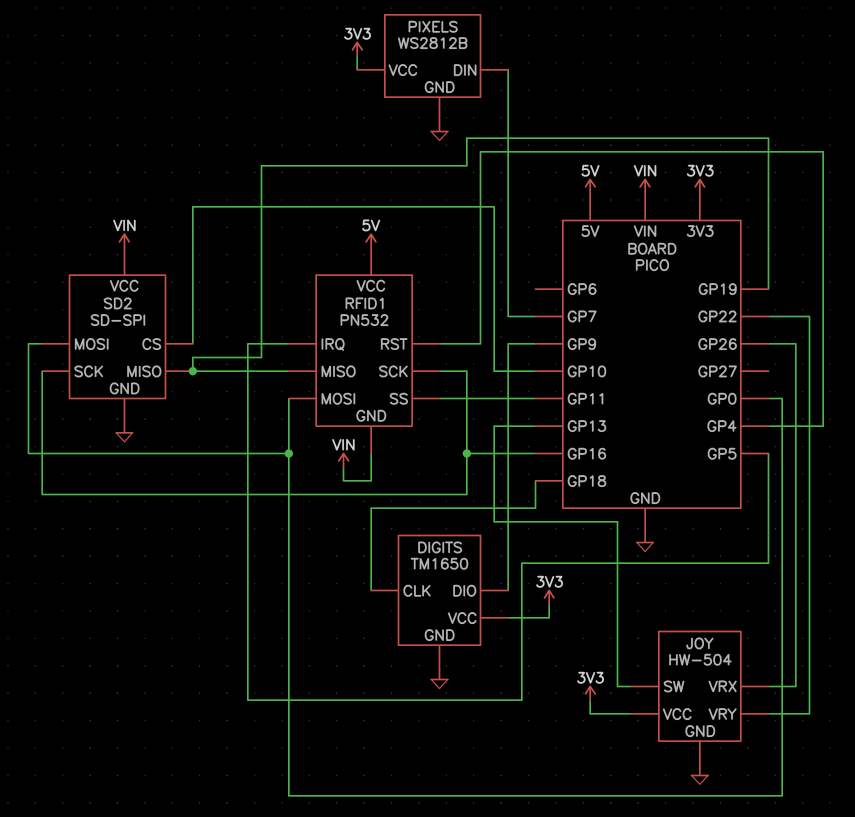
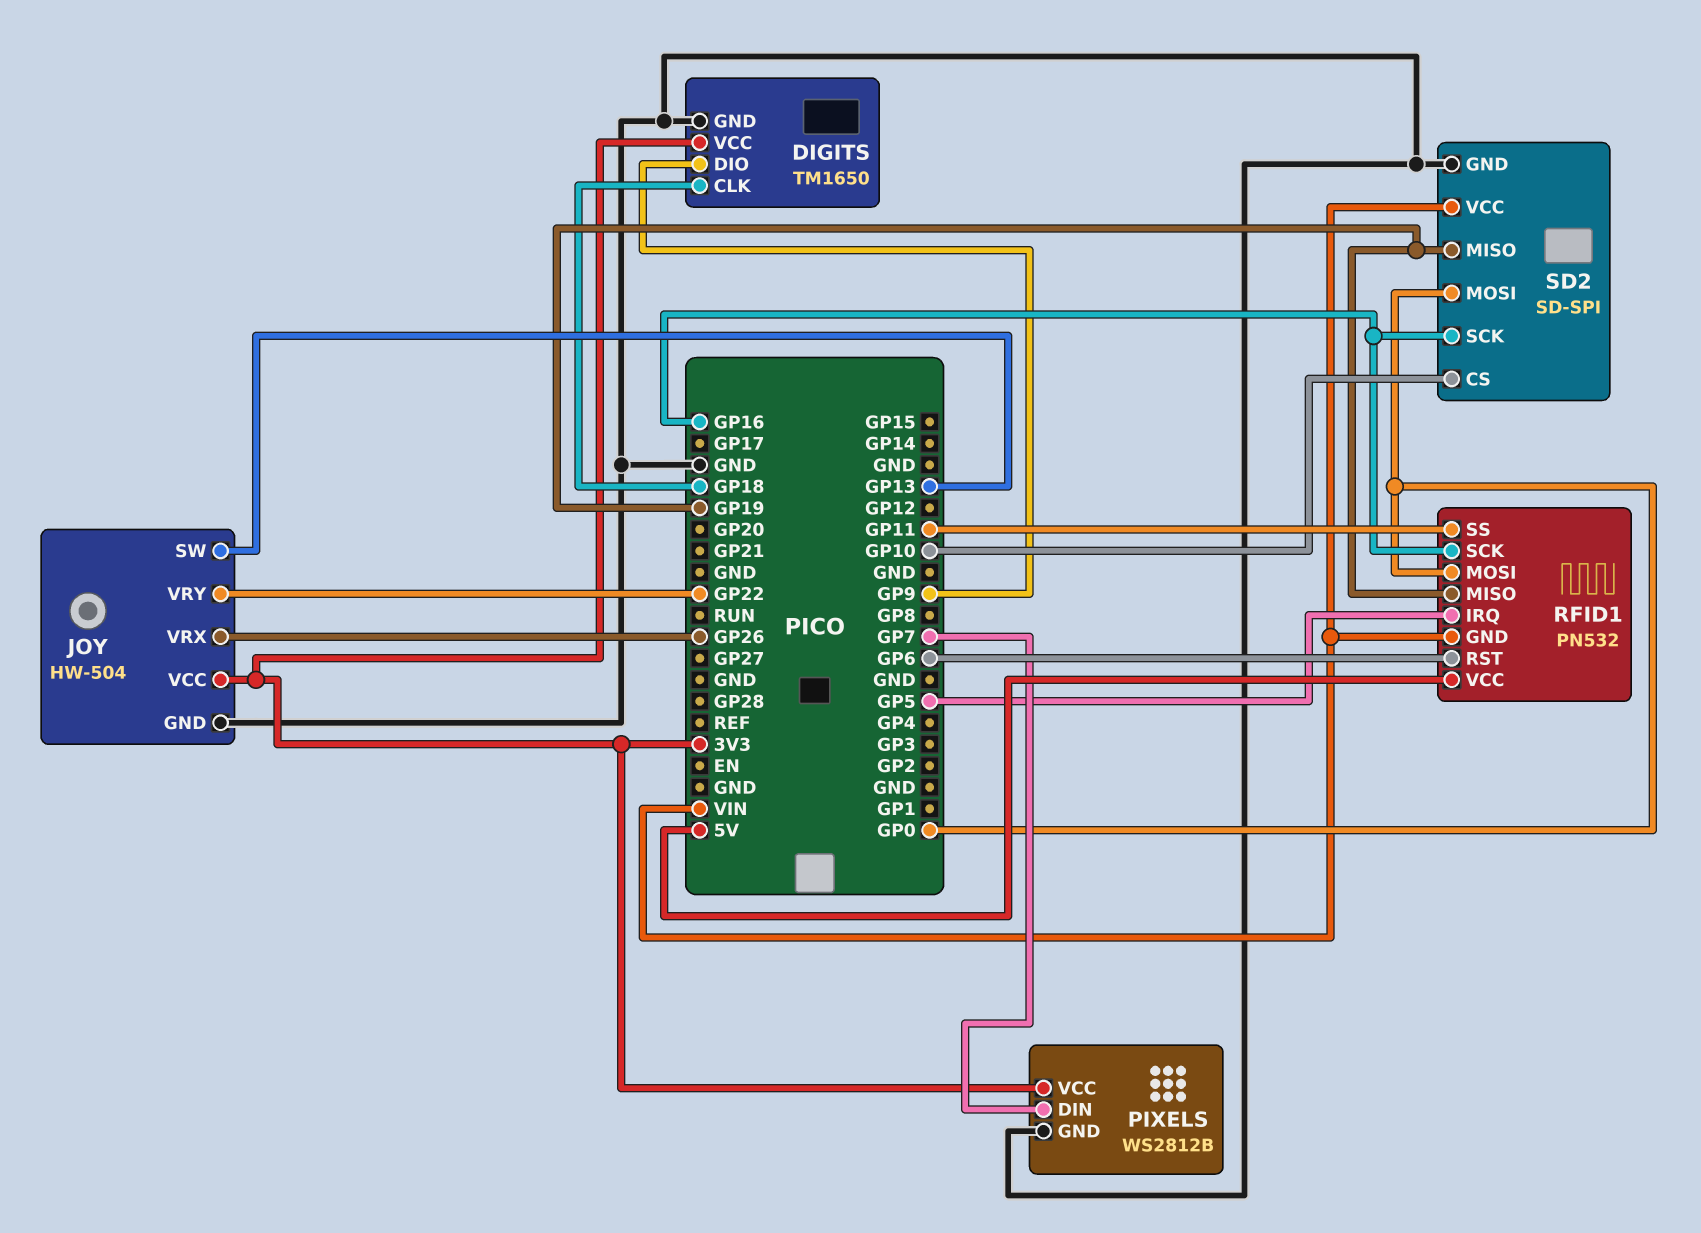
RFID1 pin RST: GP4 -> GP6

